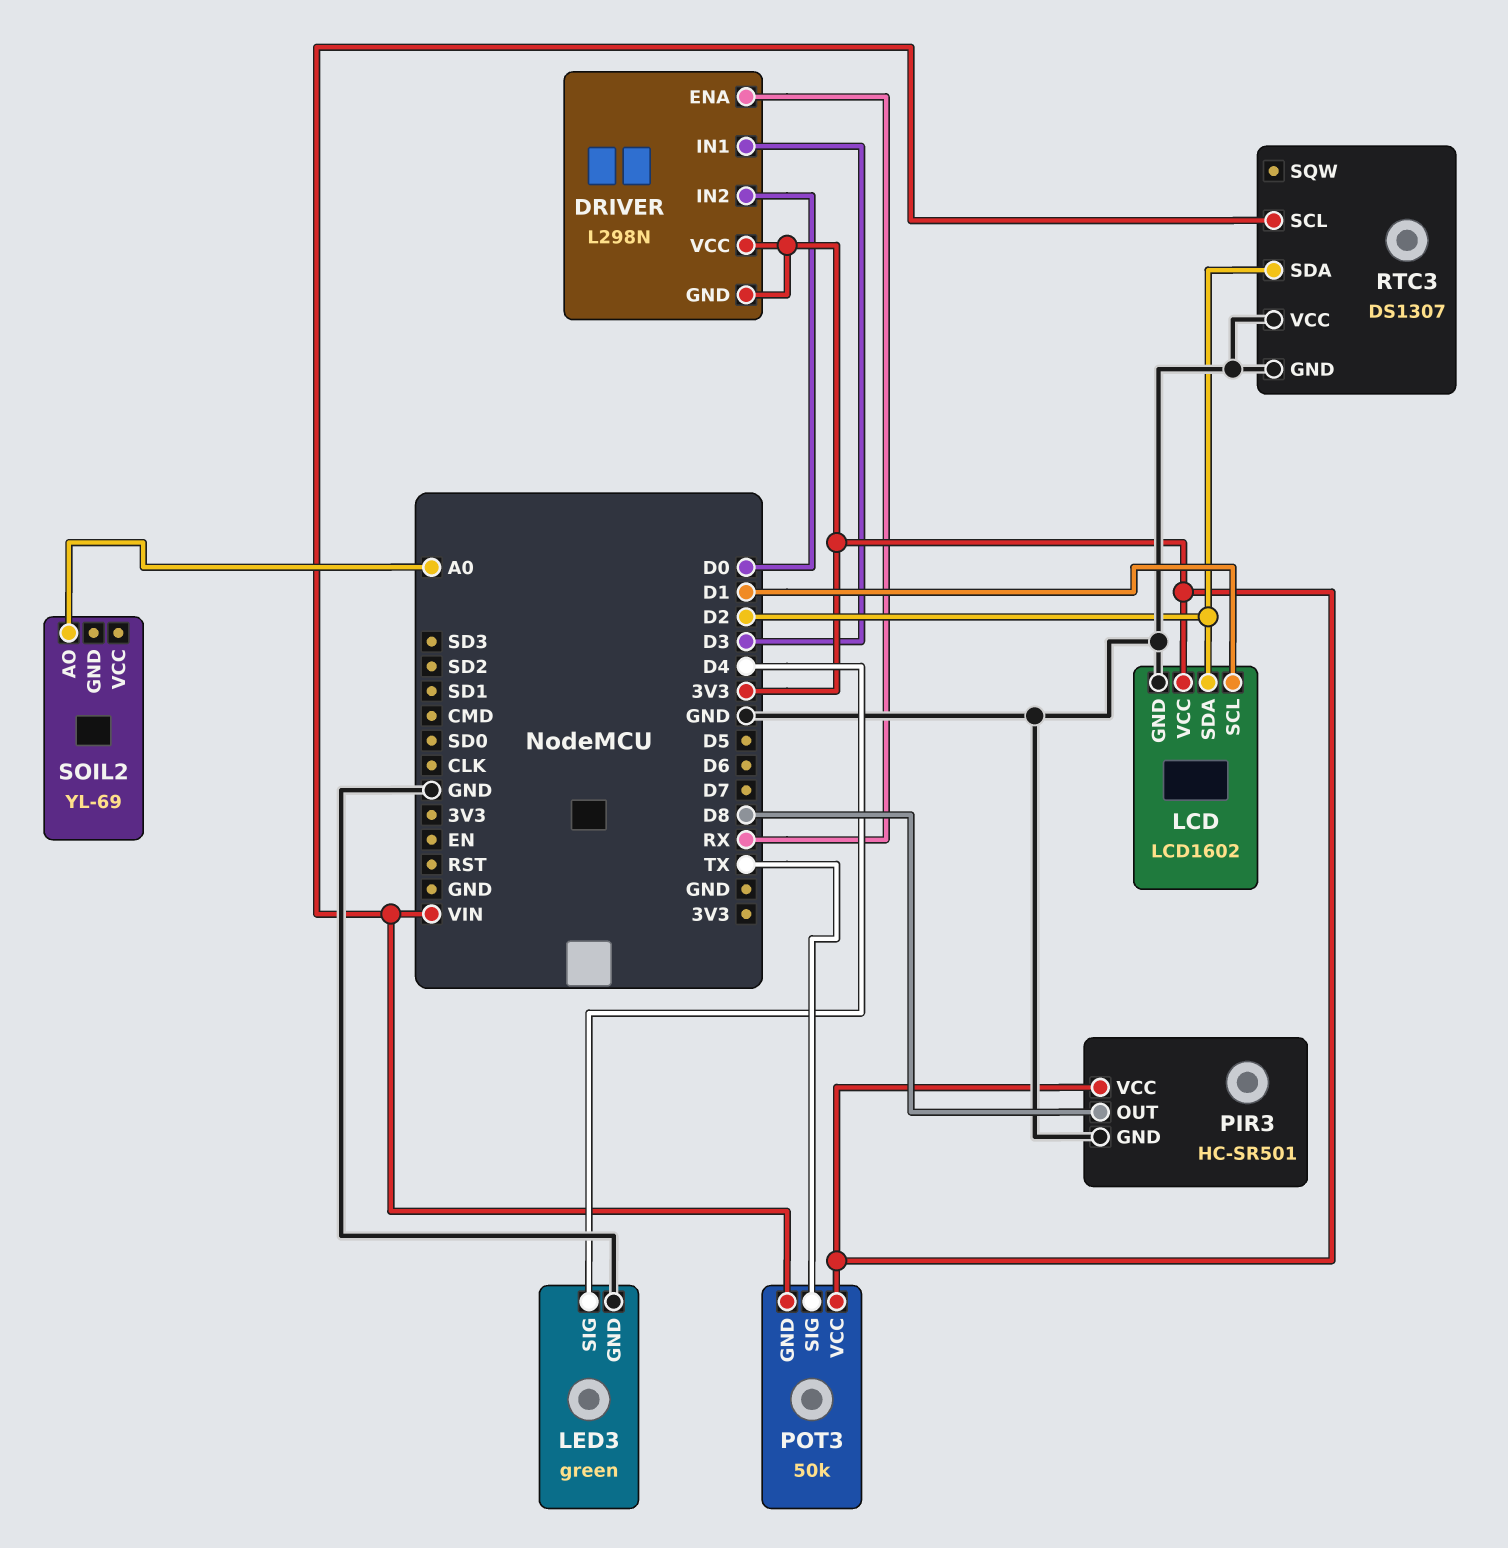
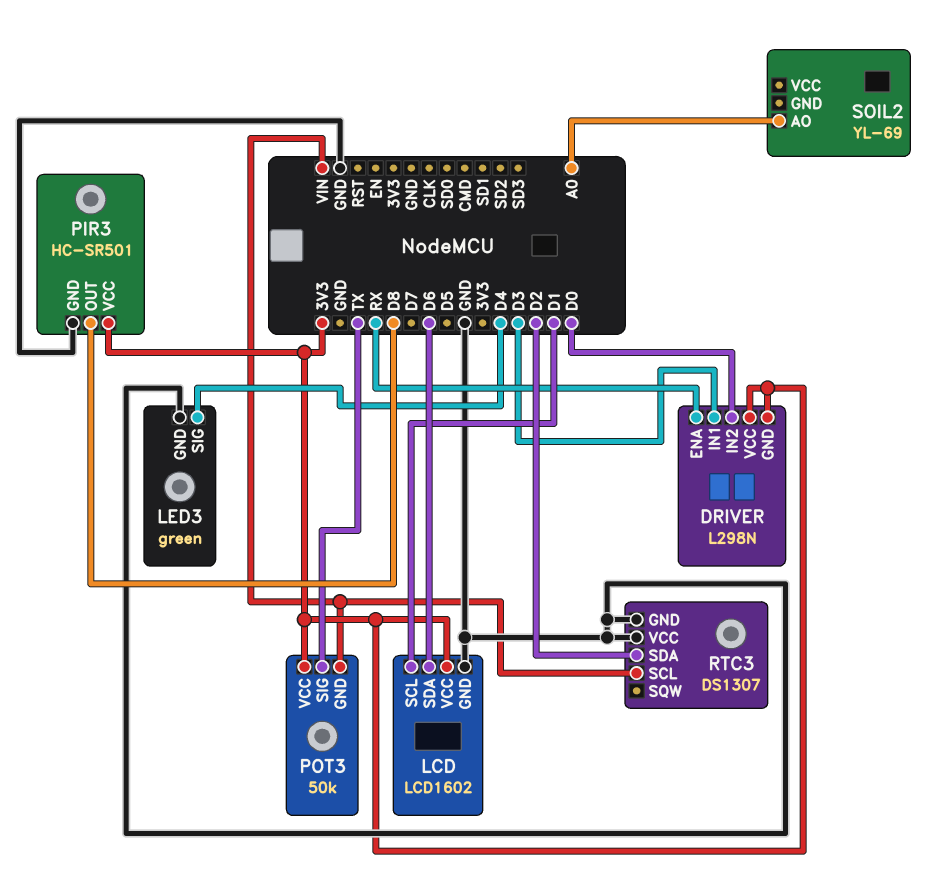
LCD pin SDA: D2 -> D6

